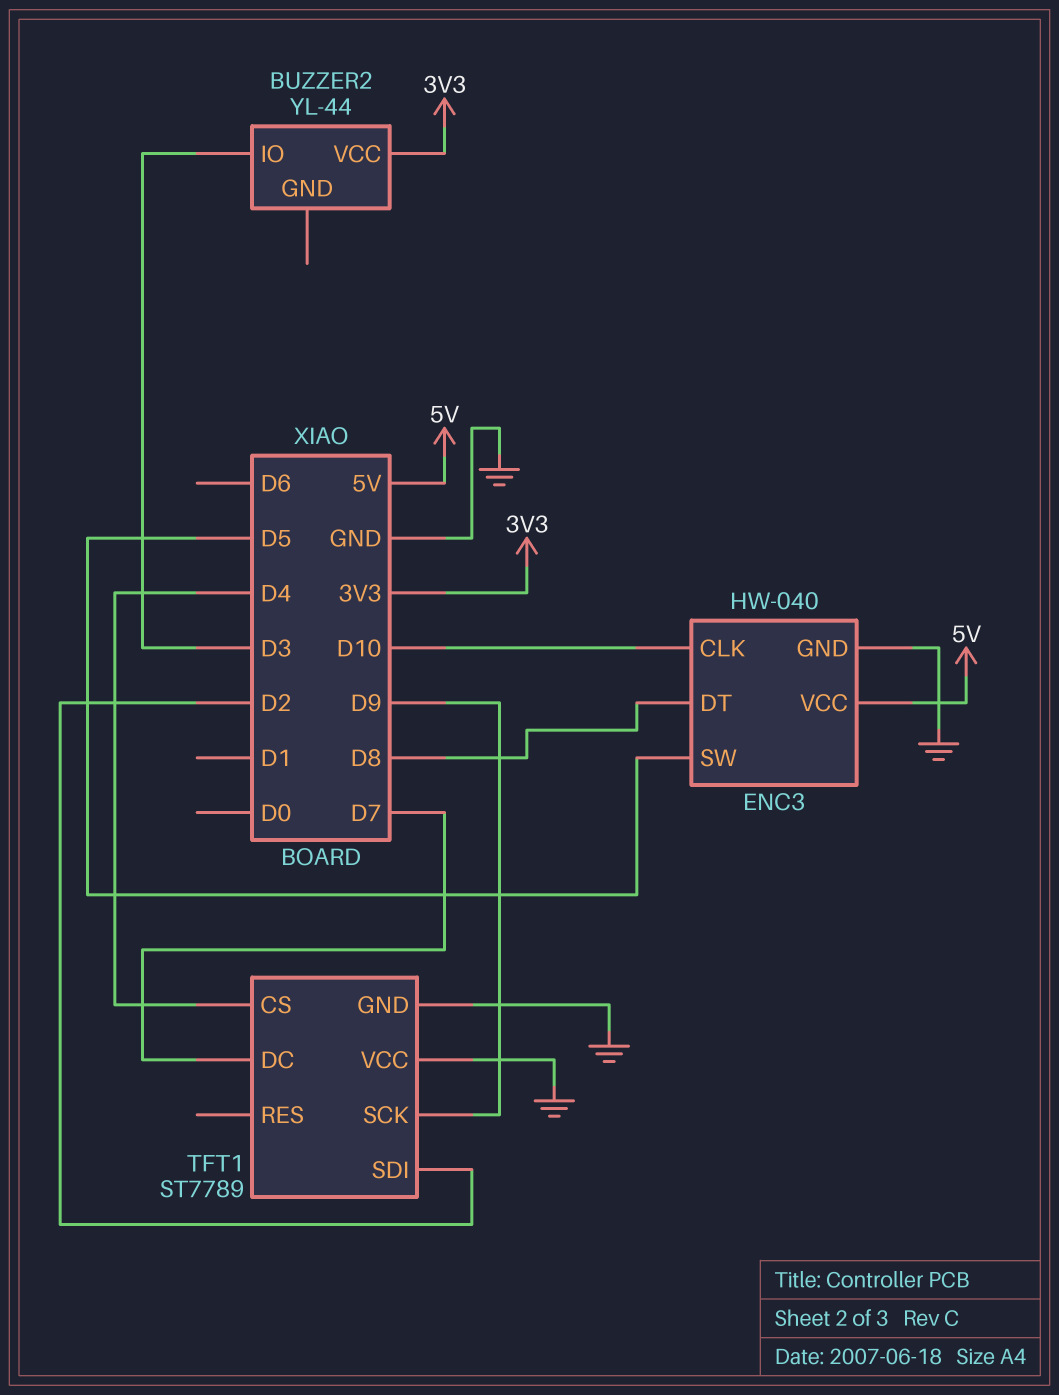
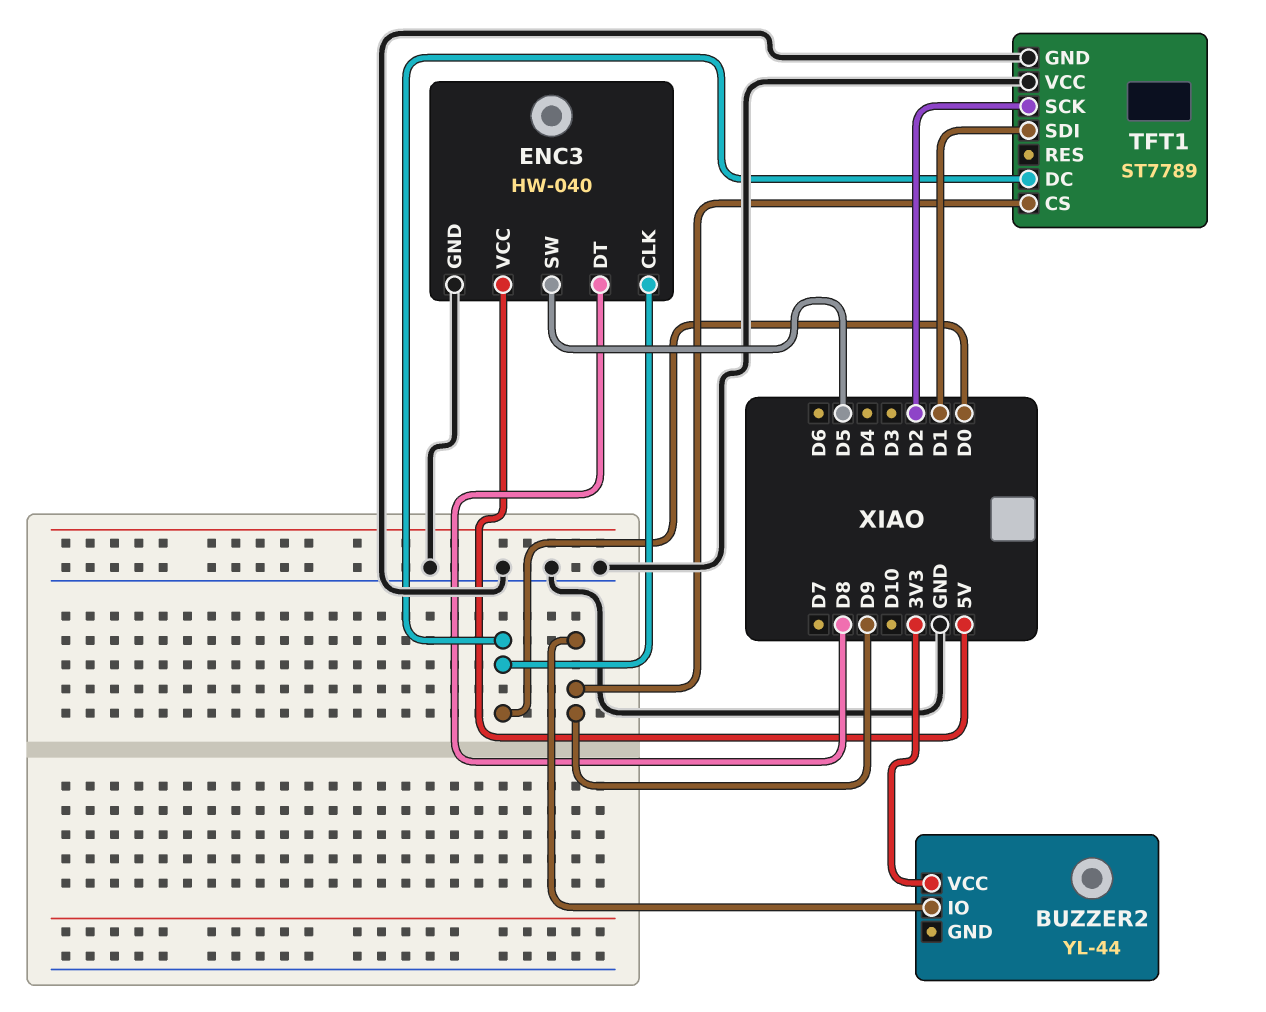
BUZZER2 pin IO: D3 -> D9
ENC3 pin CLK: D10 -> D0
TFT1 pin CS: D4 -> D9
TFT1 pin DC: D7 -> D0
TFT1 pin SCK: D9 -> D2
TFT1 pin SDI: D2 -> D1

